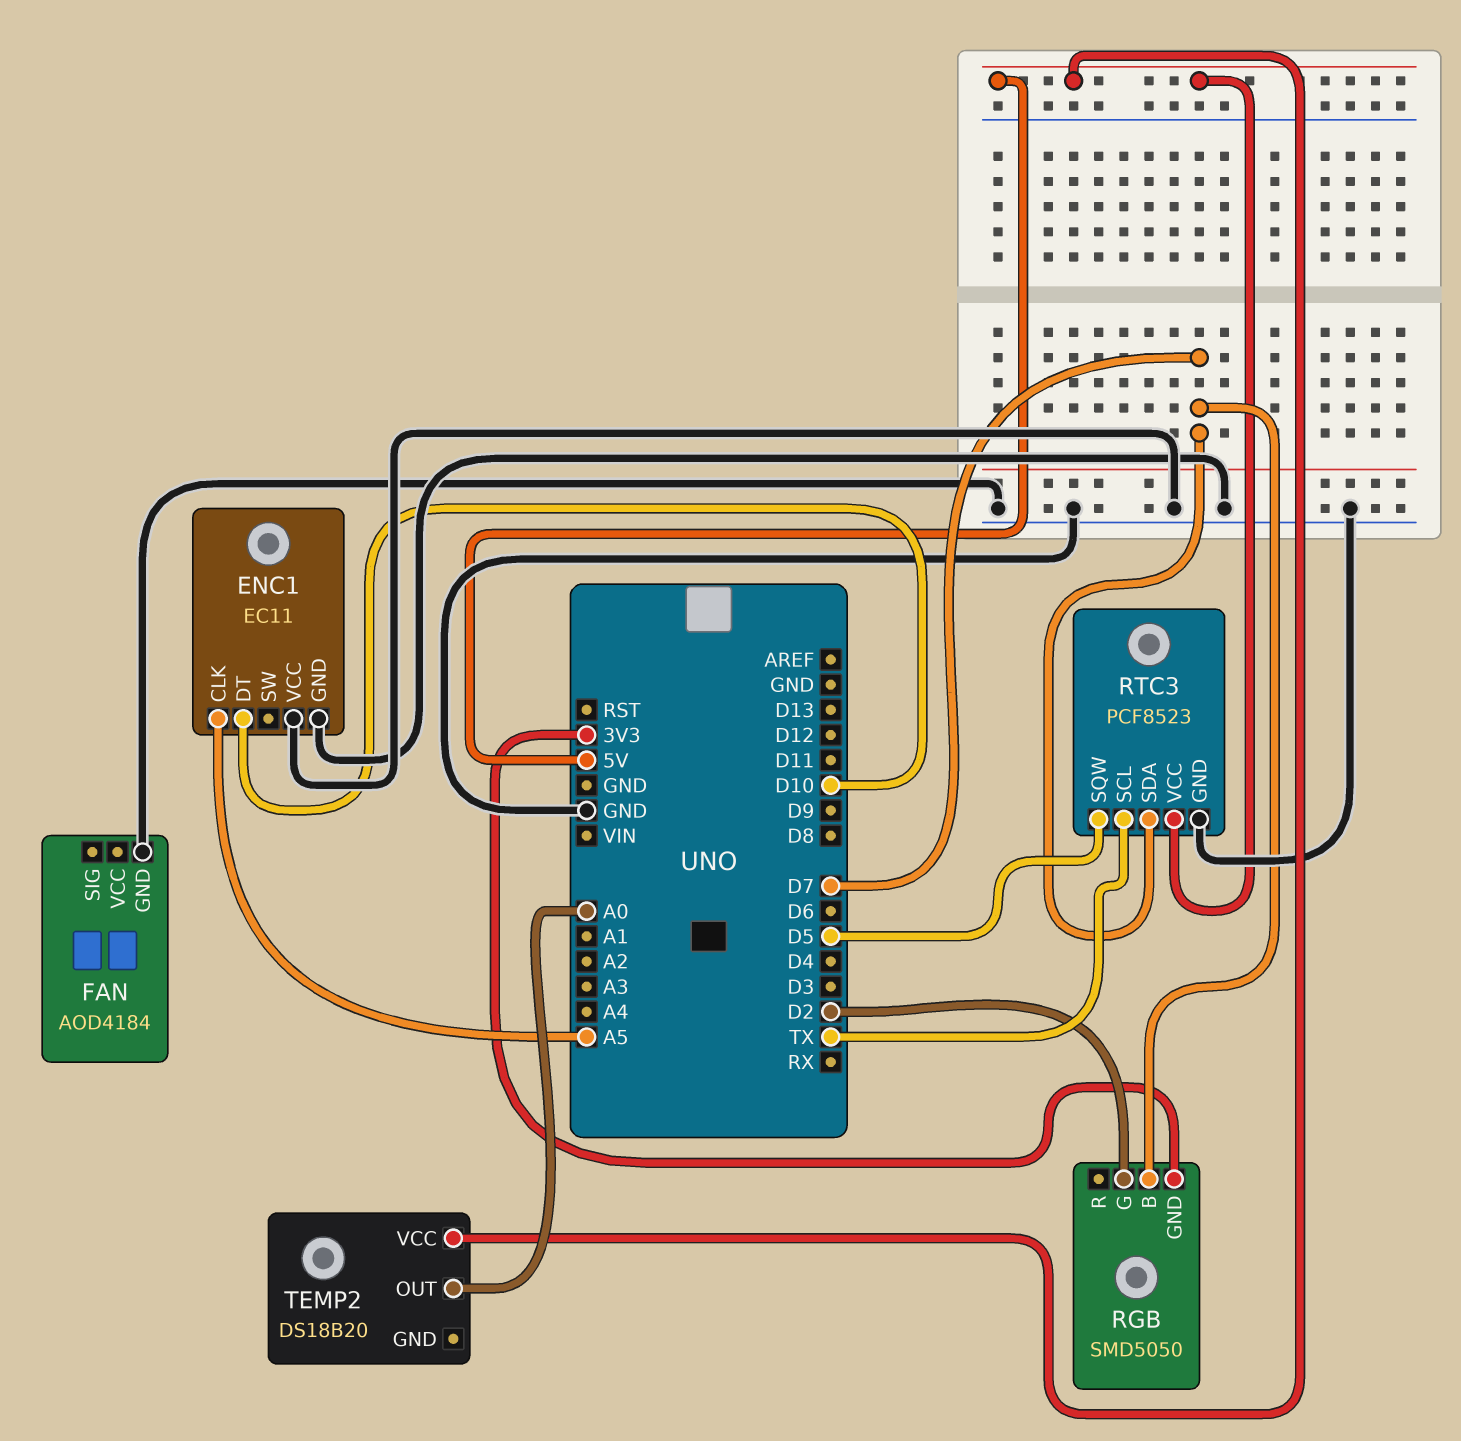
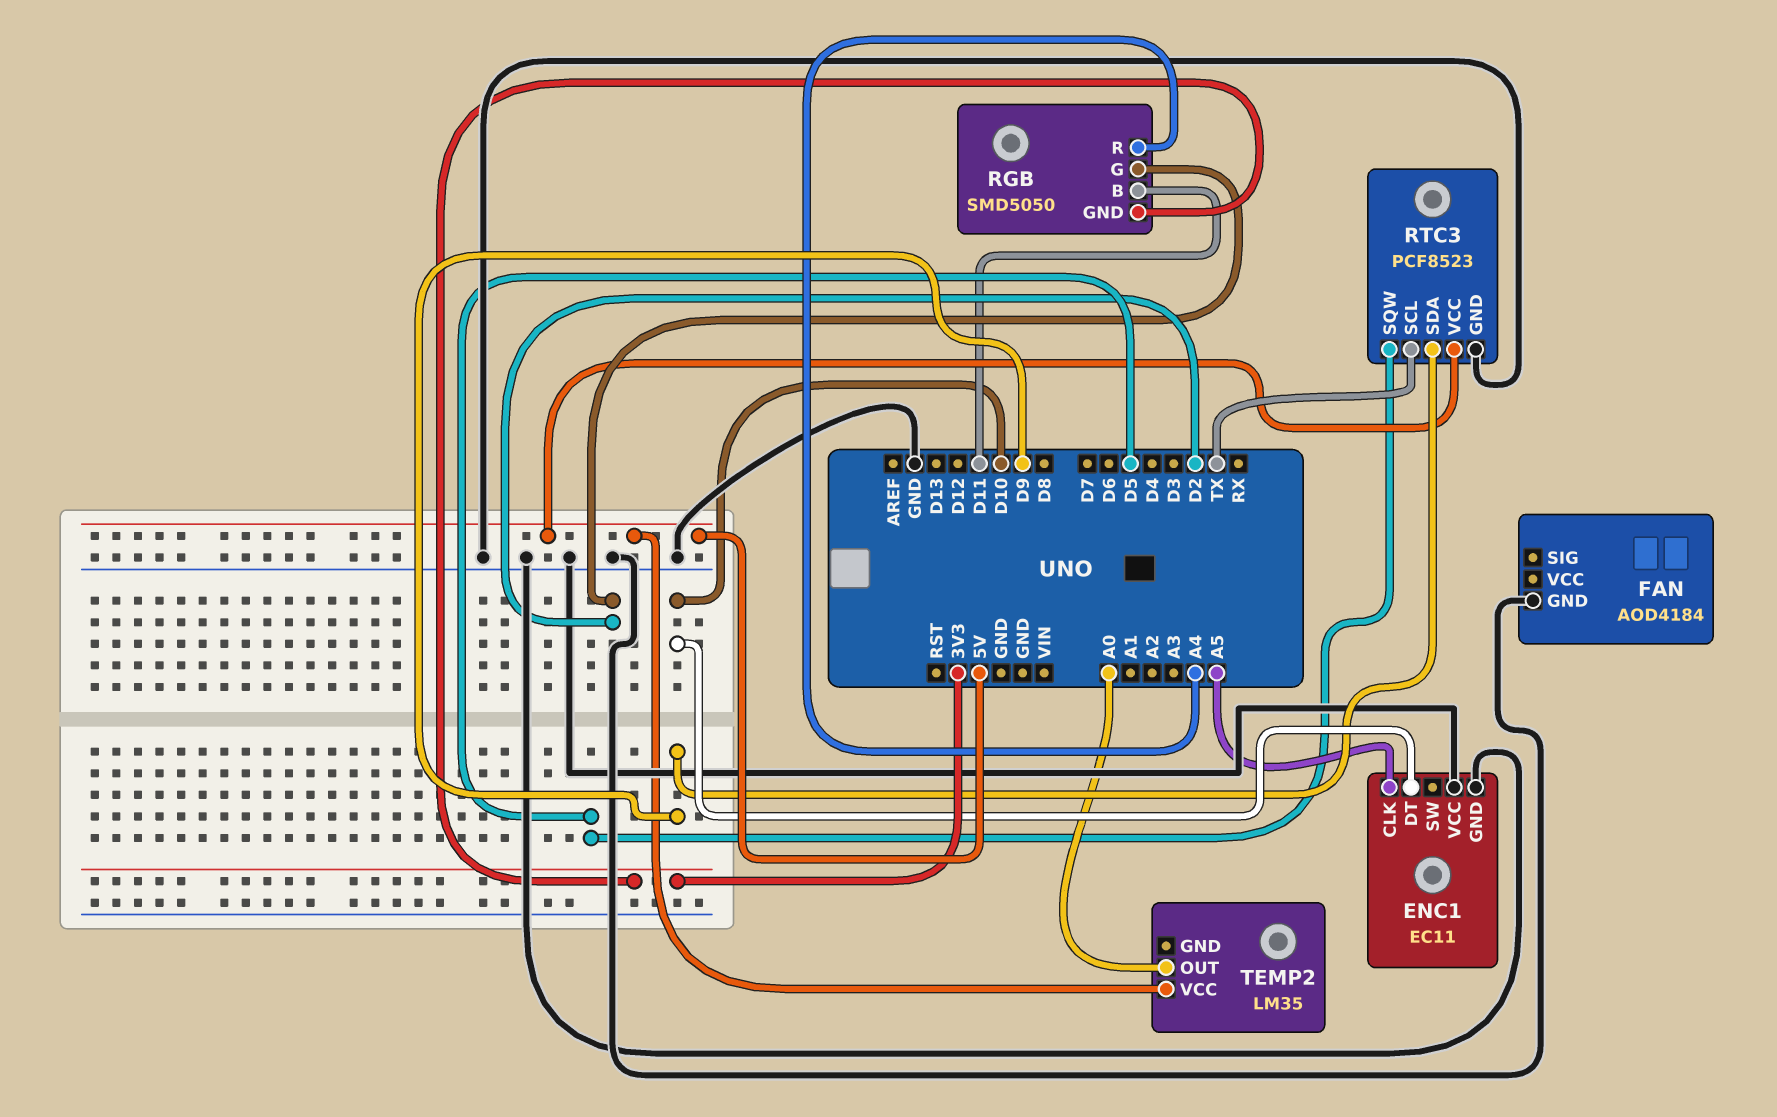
RGB pin B: D7 -> D11
RGB pin R: none -> A4
RTC3 pin SDA: D7 -> D9
TEMP2: DS18B20 -> LM35

